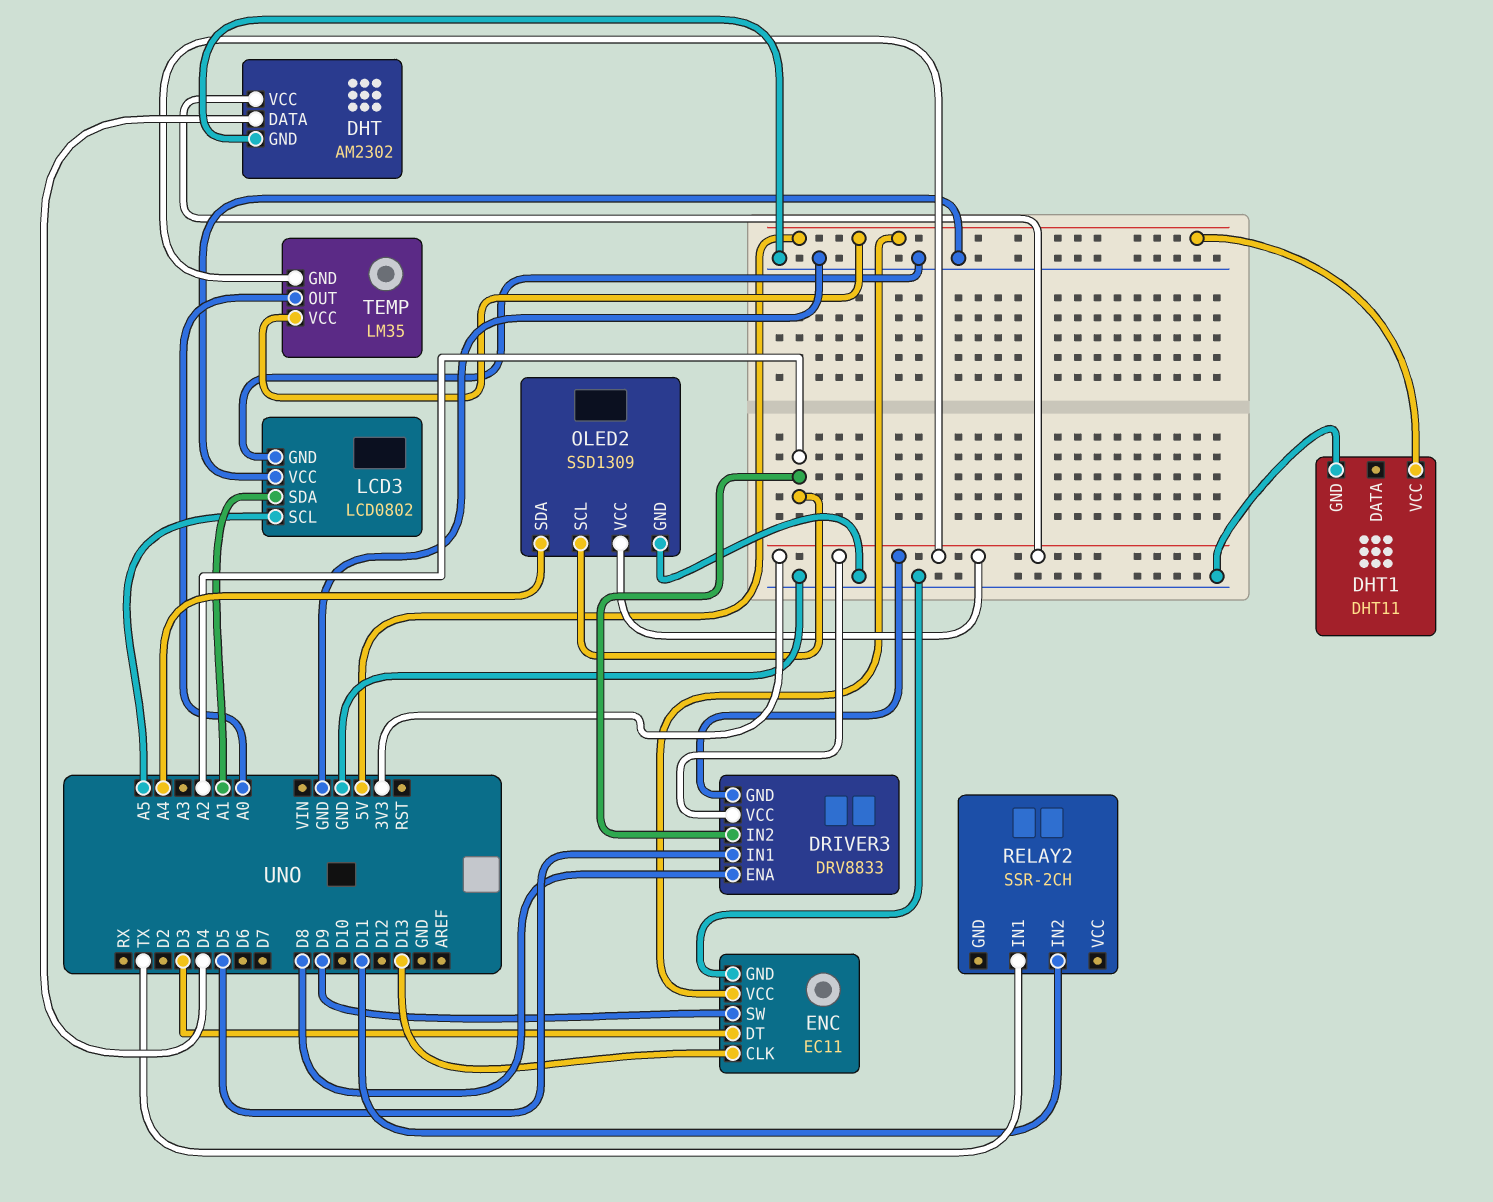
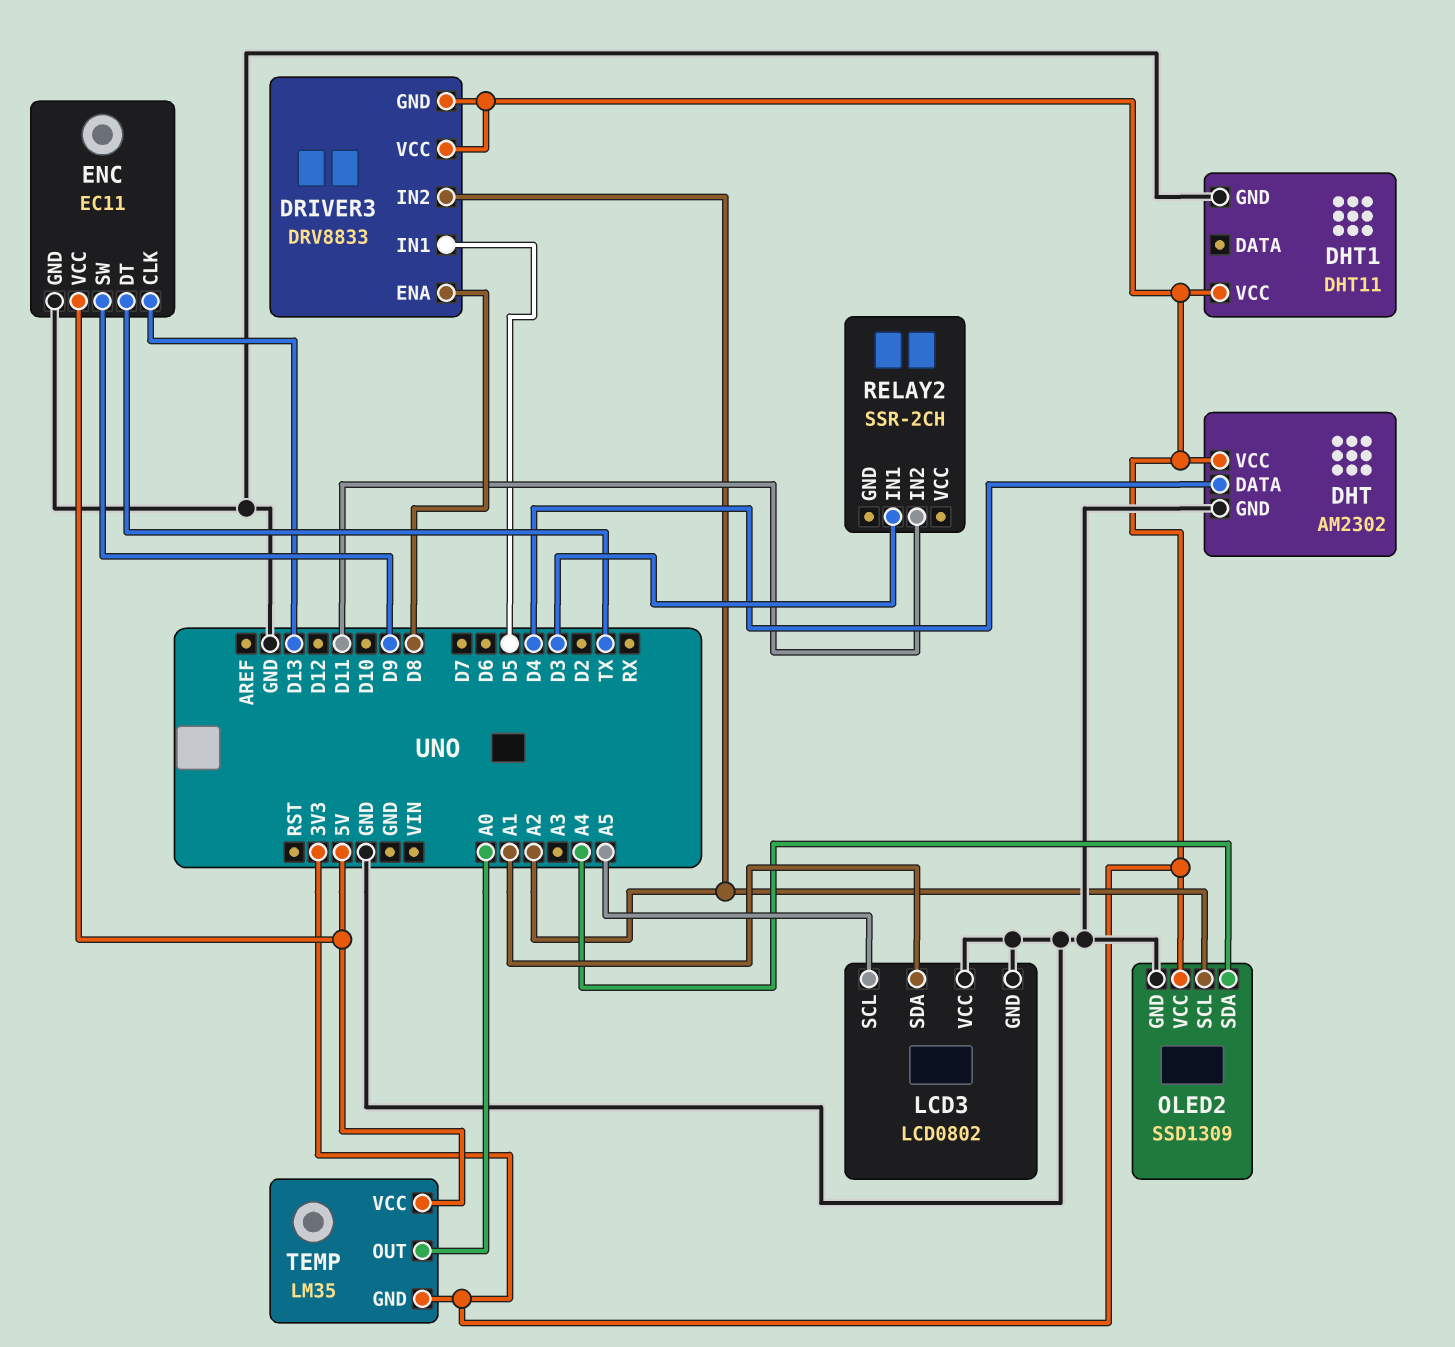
DHT1 pin VCC: 5V -> 3V3
ENC pin DT: D3 -> TX
RELAY2 pin IN1: TX -> D3

